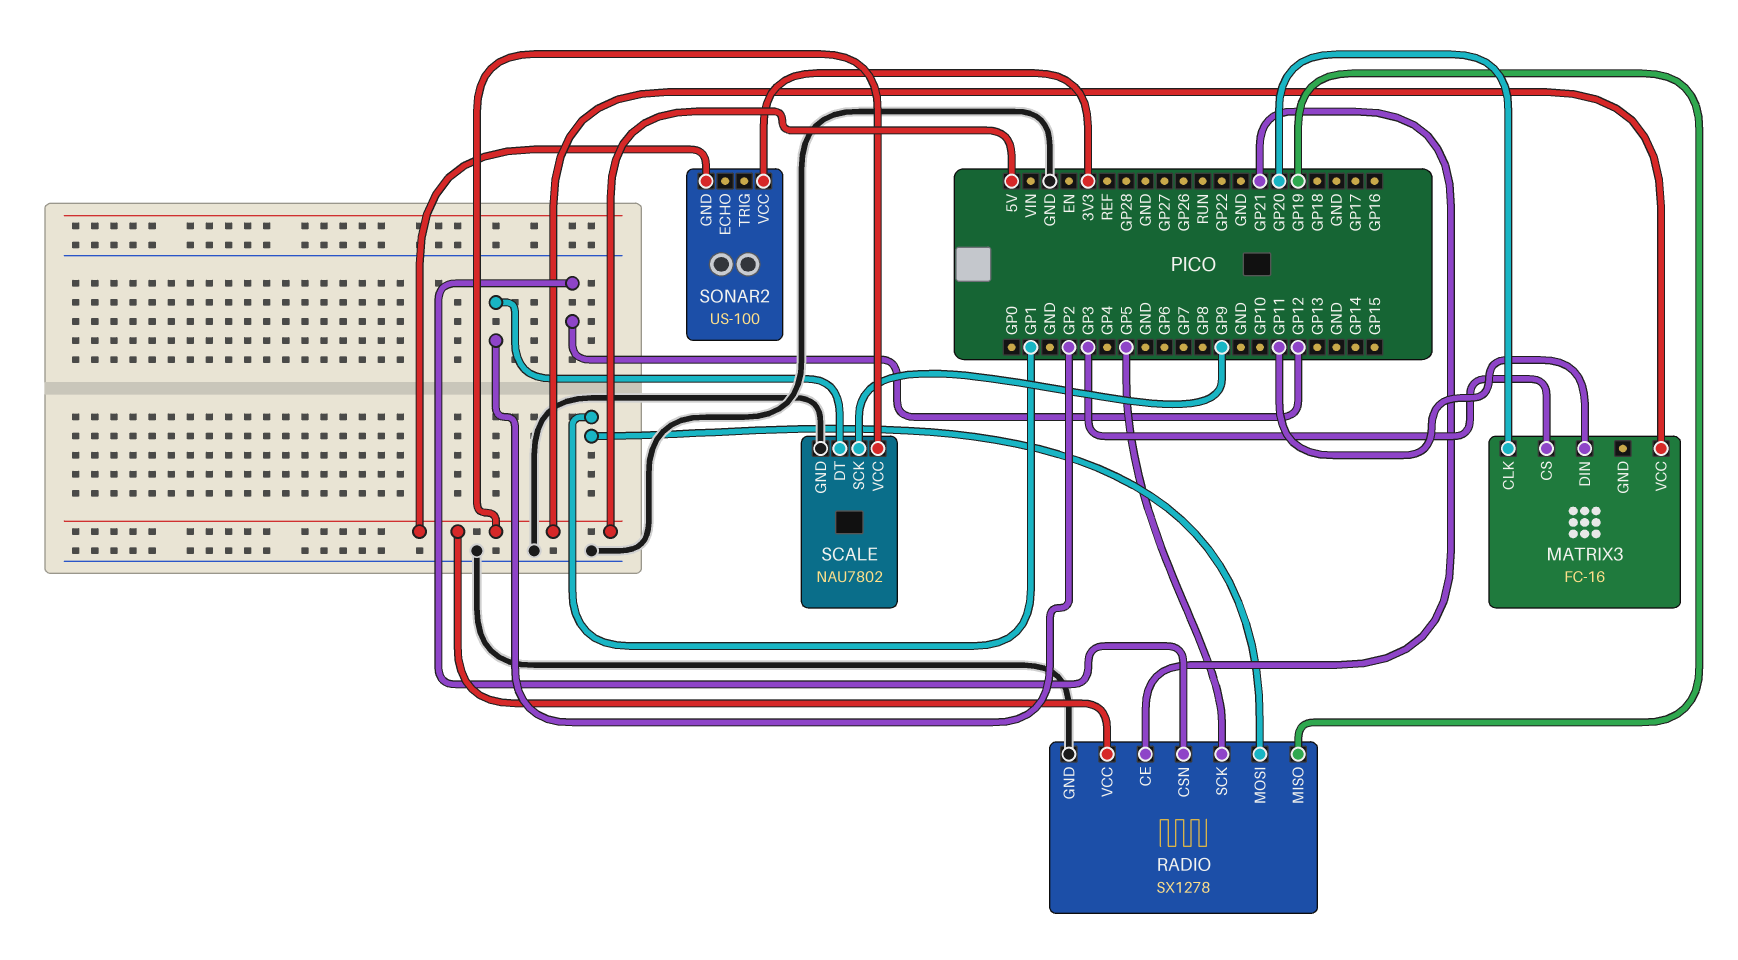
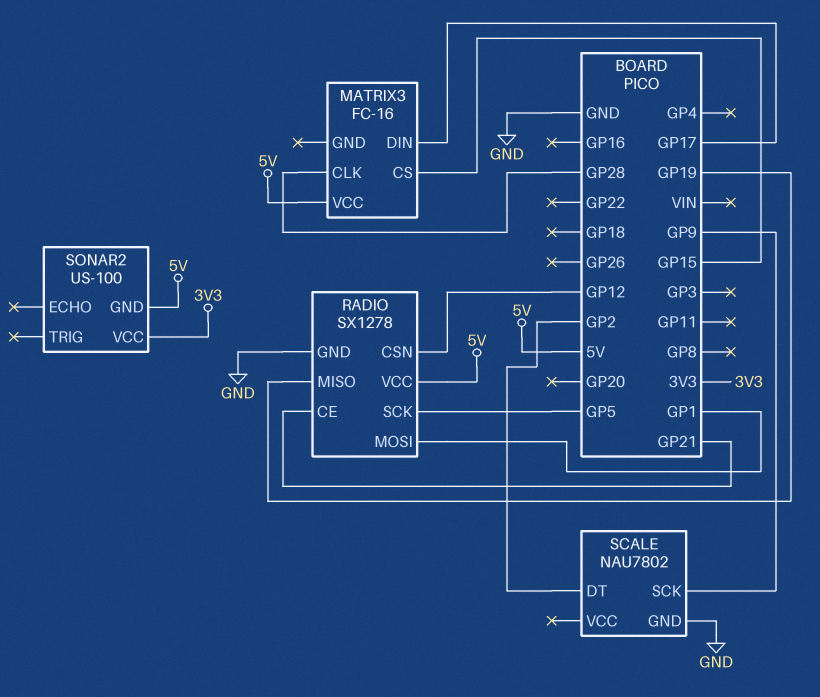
MATRIX3 pin CLK: GP20 -> GP28
MATRIX3 pin CS: GP3 -> GP15
MATRIX3 pin DIN: GP11 -> GP17
SCALE pin VCC: 5V -> none

